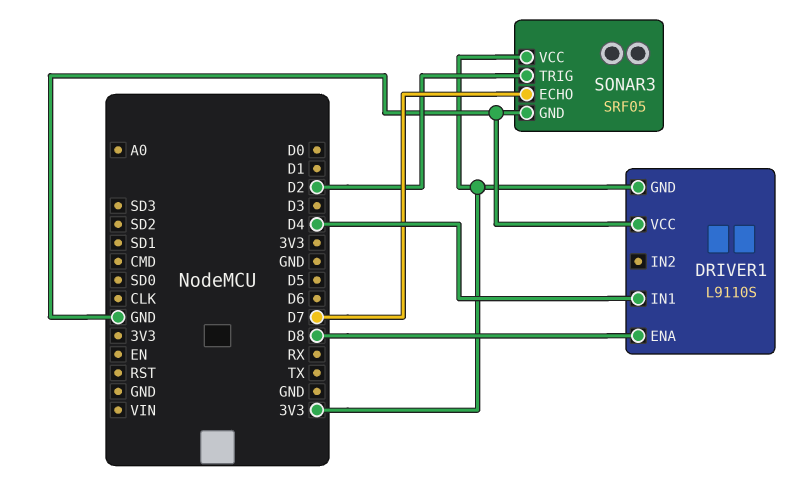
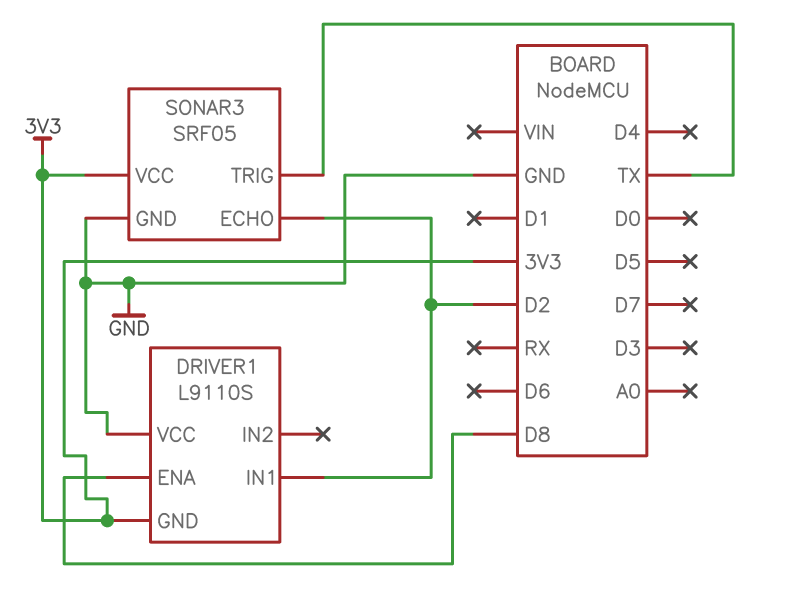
DRIVER1 pin IN1: D4 -> D2
SONAR3 pin ECHO: D7 -> D2
SONAR3 pin TRIG: D2 -> TX

